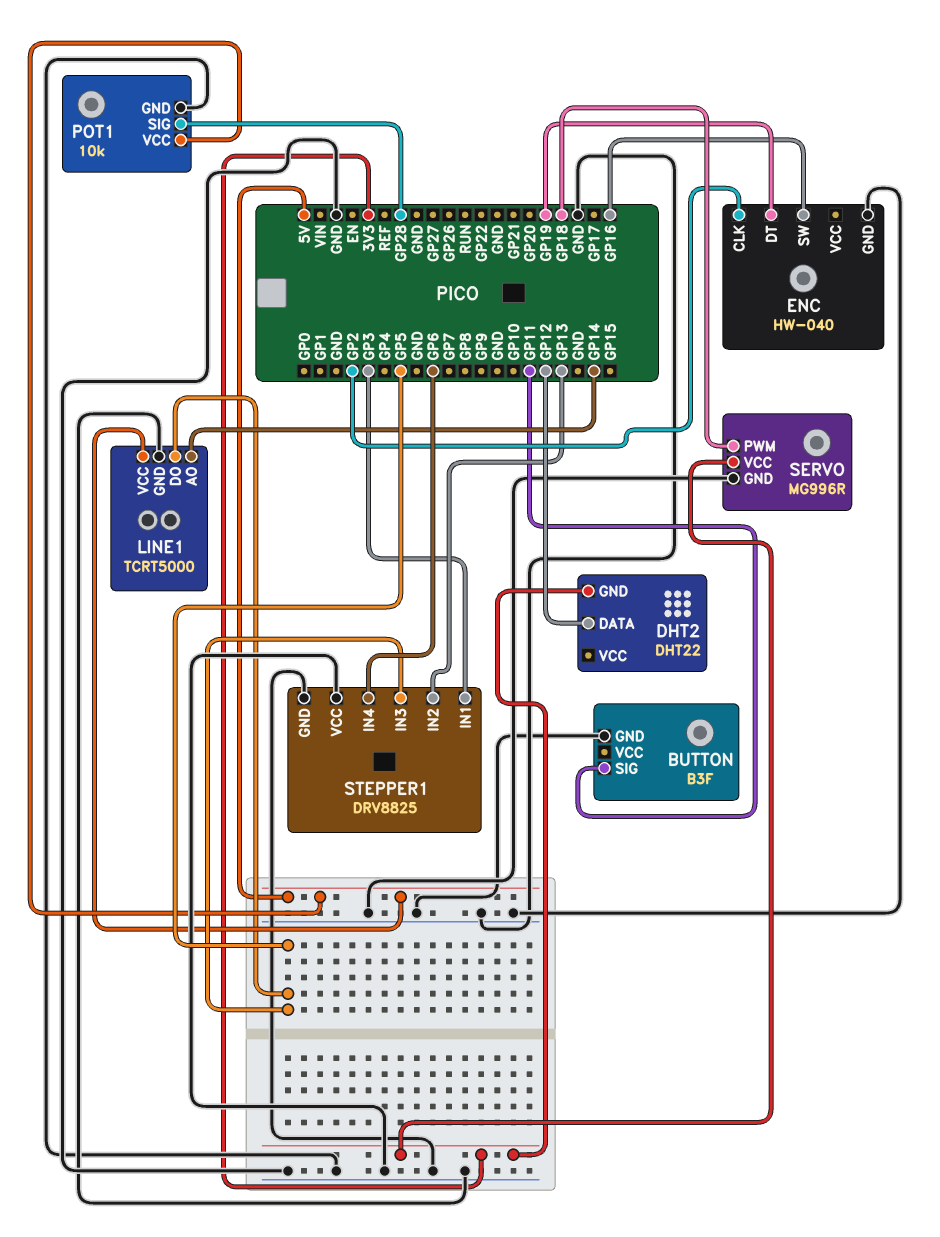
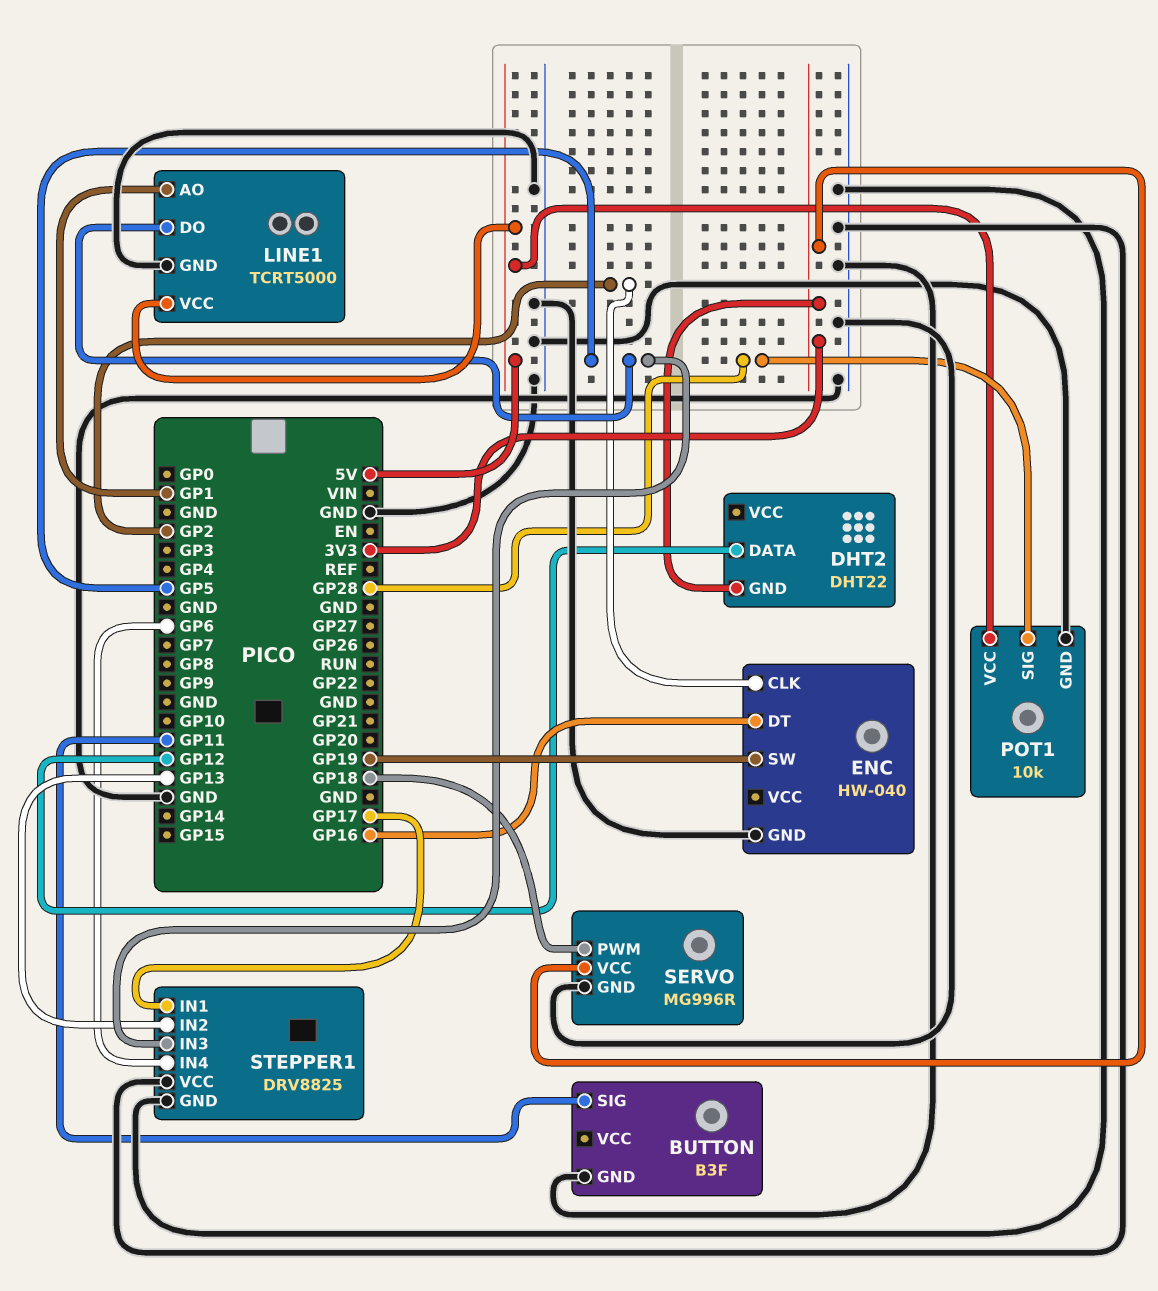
ENC pin DT: GP19 -> GP16
ENC pin SW: GP16 -> GP19
LINE1 pin AO: GP14 -> GP1
STEPPER1 pin IN1: GP3 -> GP17

